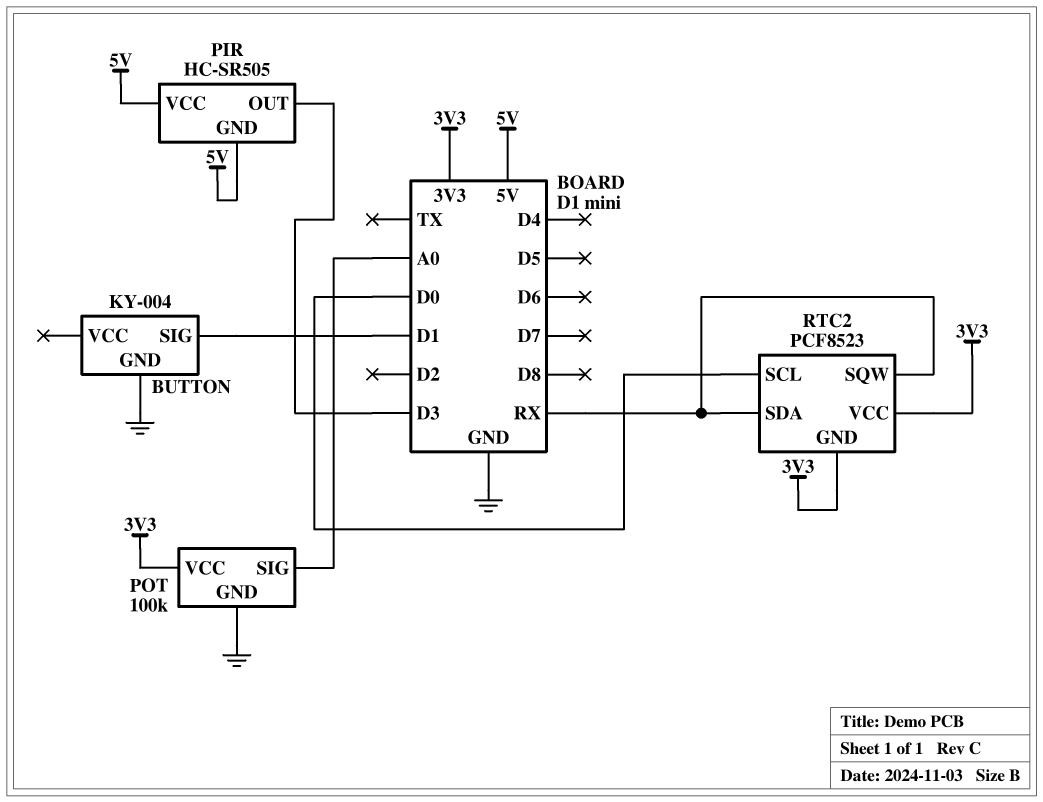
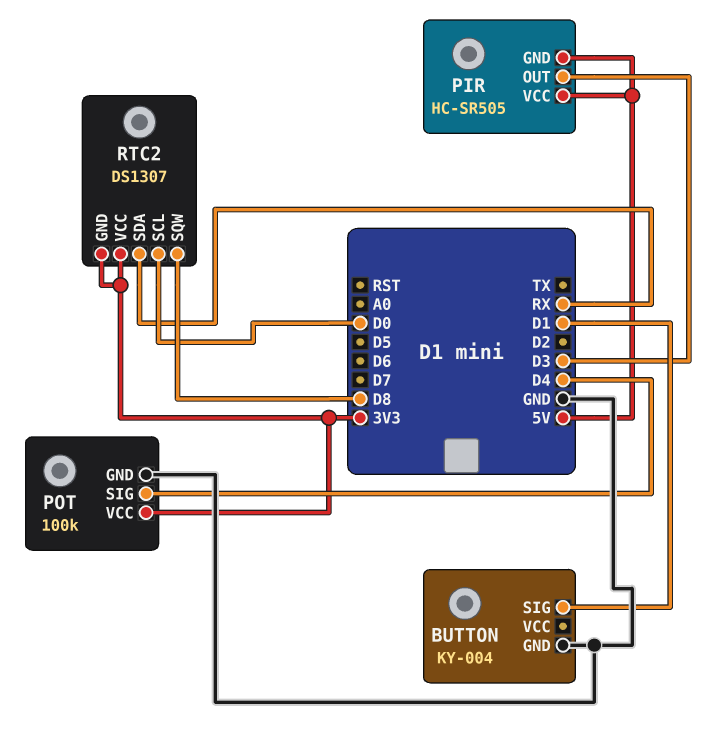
POT pin SIG: A0 -> D4
RTC2: PCF8523 -> DS1307
RTC2 pin SQW: RX -> D8

